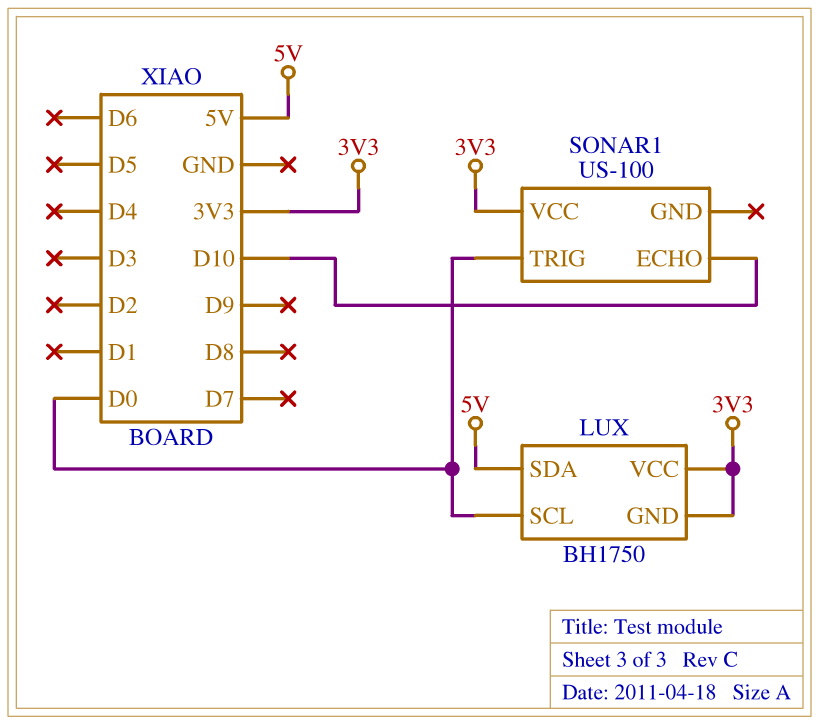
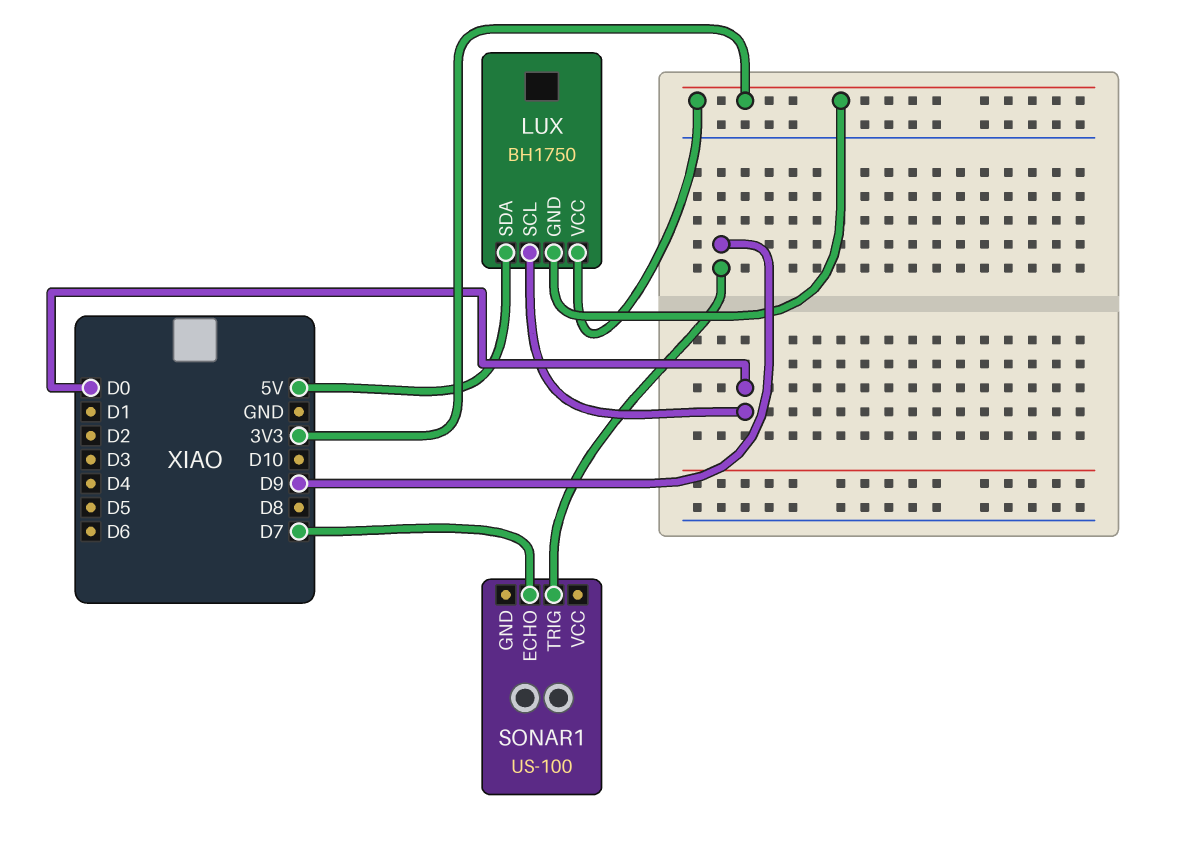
SONAR1 pin ECHO: D10 -> D7
SONAR1 pin TRIG: D0 -> D9
SONAR1 pin VCC: 3V3 -> none

